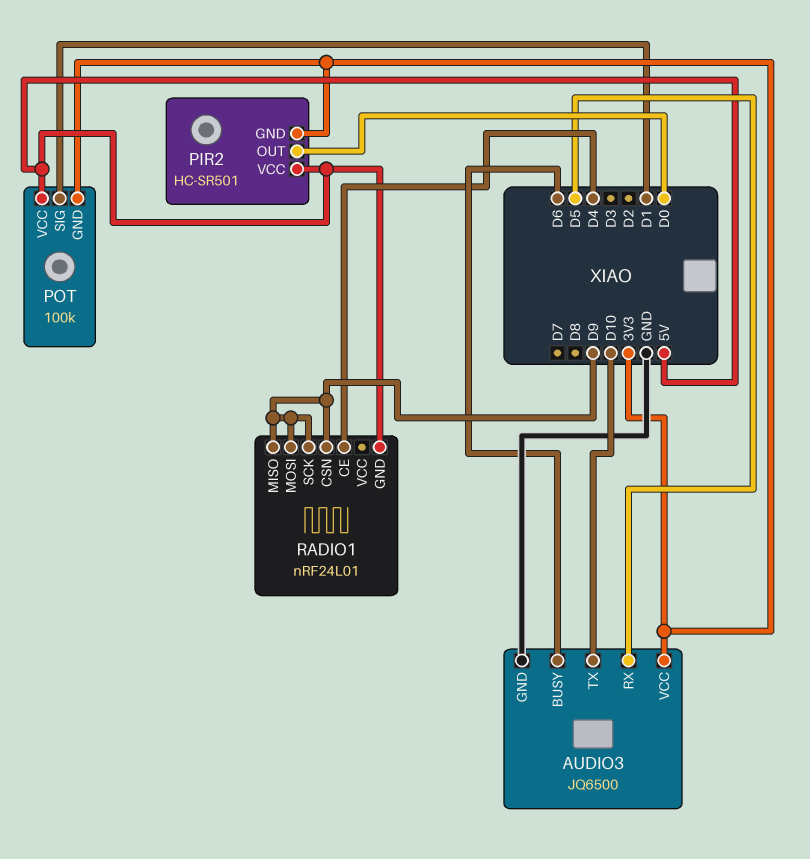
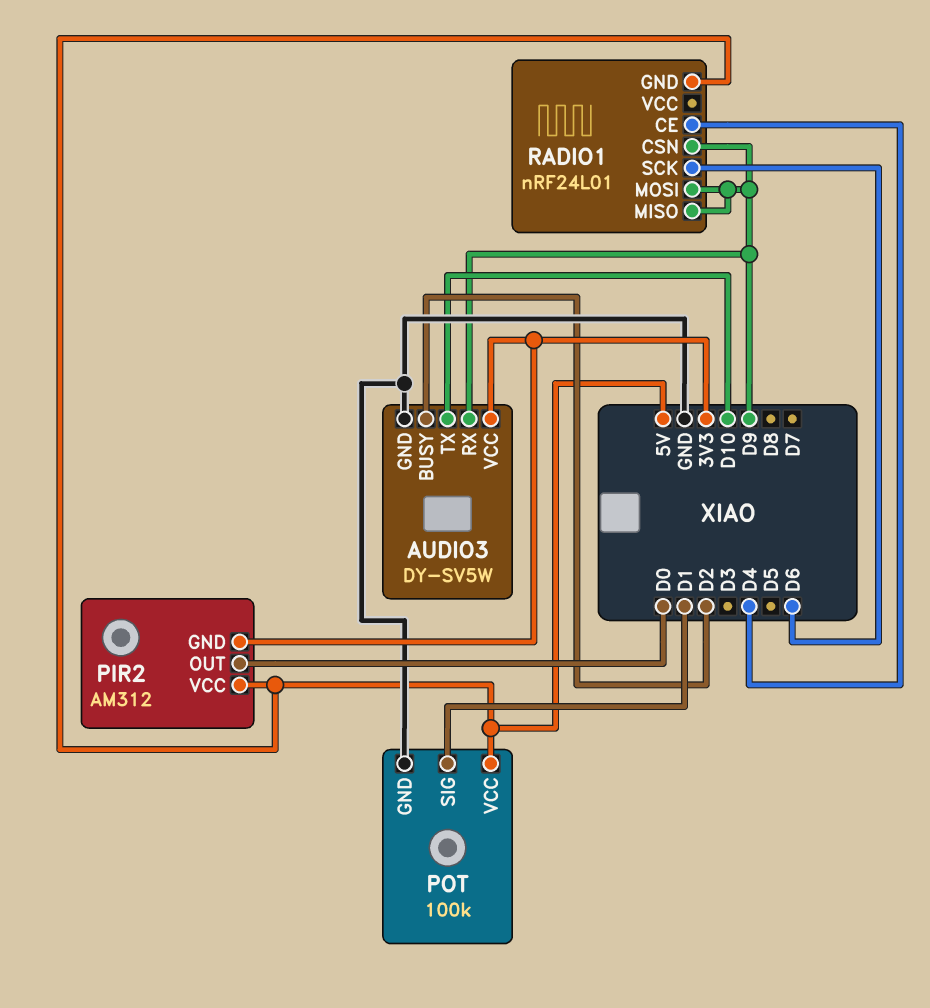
AUDIO3: JQ6500 -> DY-SV5W
AUDIO3 pin BUSY: D6 -> D2
AUDIO3 pin RX: D5 -> D9
PIR2: HC-SR501 -> AM312
POT pin GND: 3V3 -> GND
RADIO1 pin SCK: D9 -> D6

